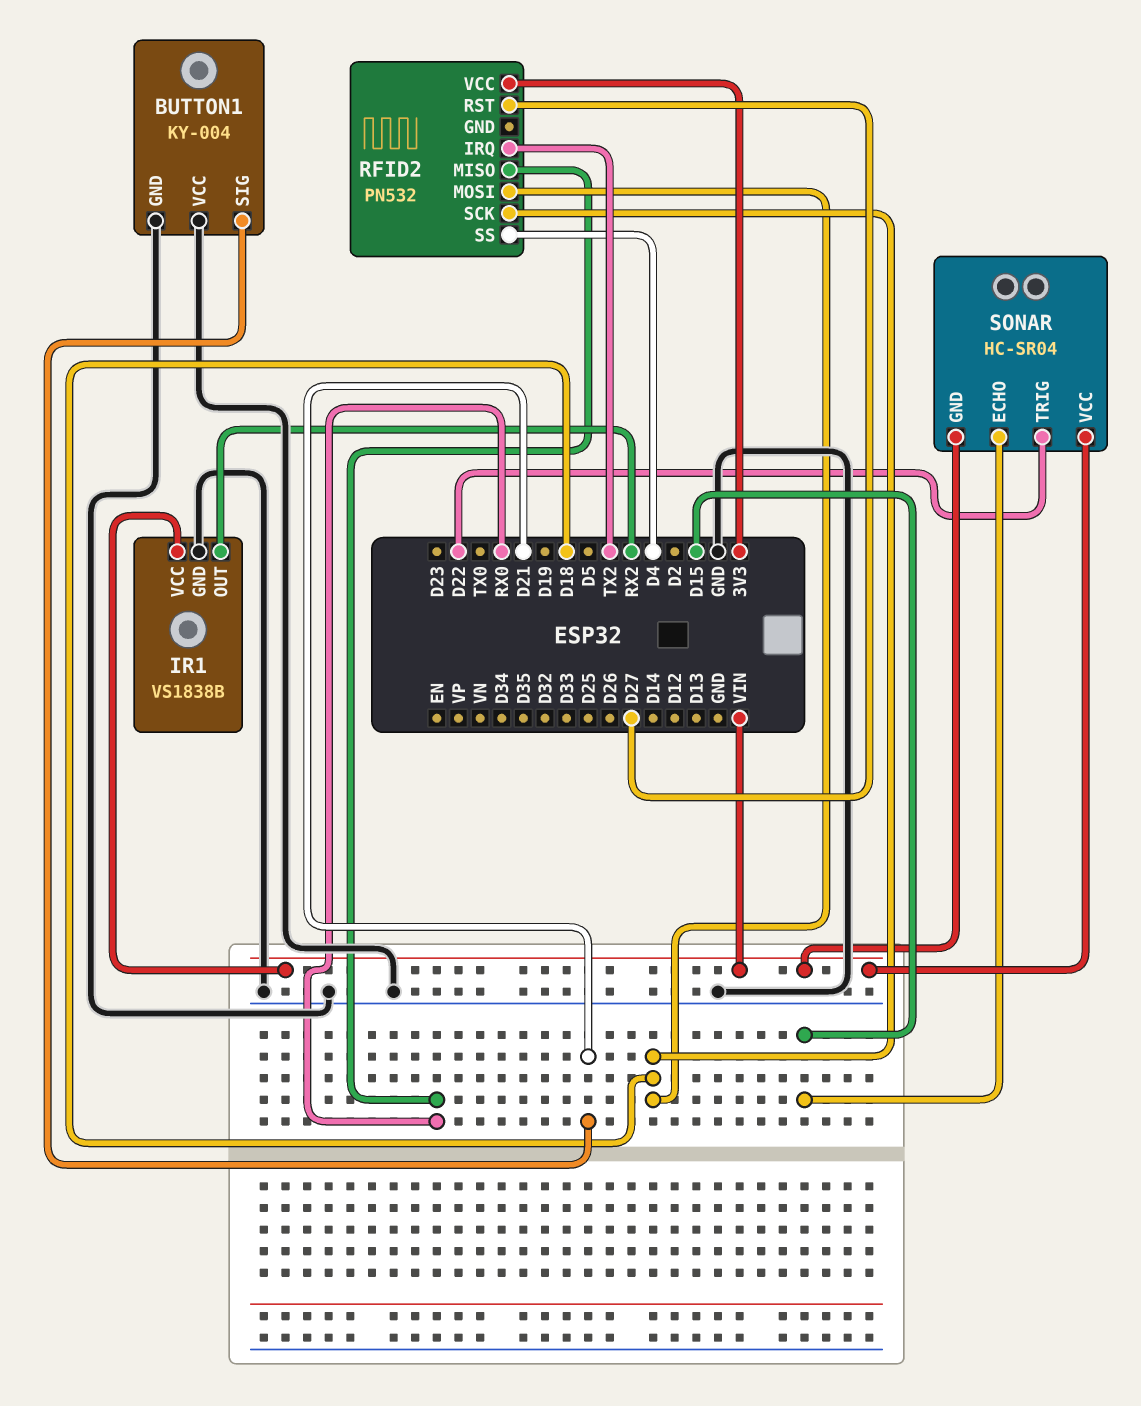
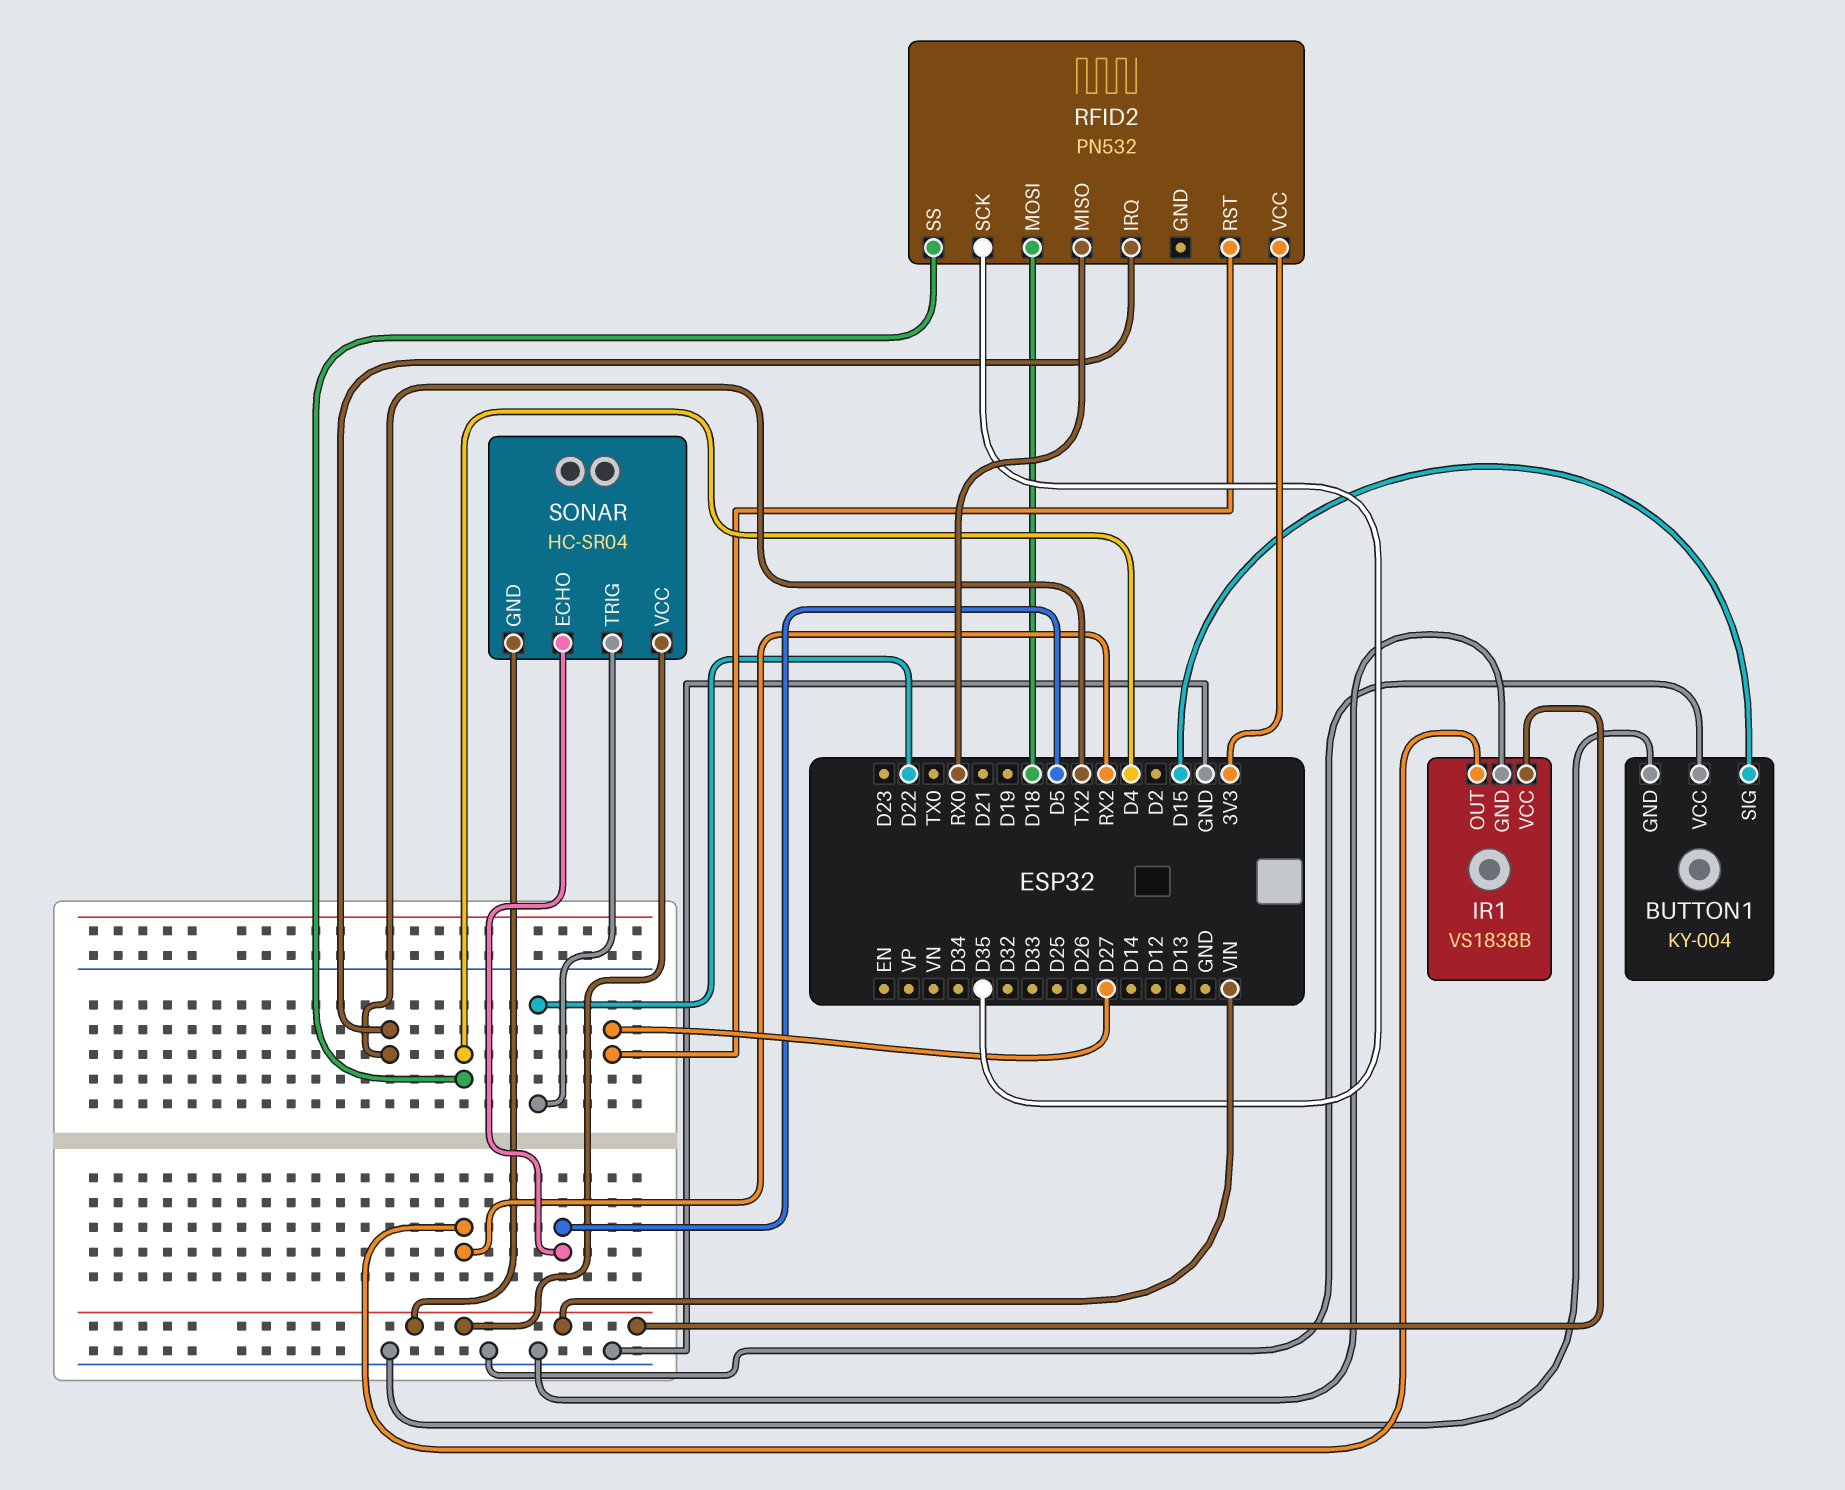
BUTTON1 pin SIG: D21 -> D15
RFID2 pin SCK: D18 -> D35
SONAR pin ECHO: D15 -> D5

